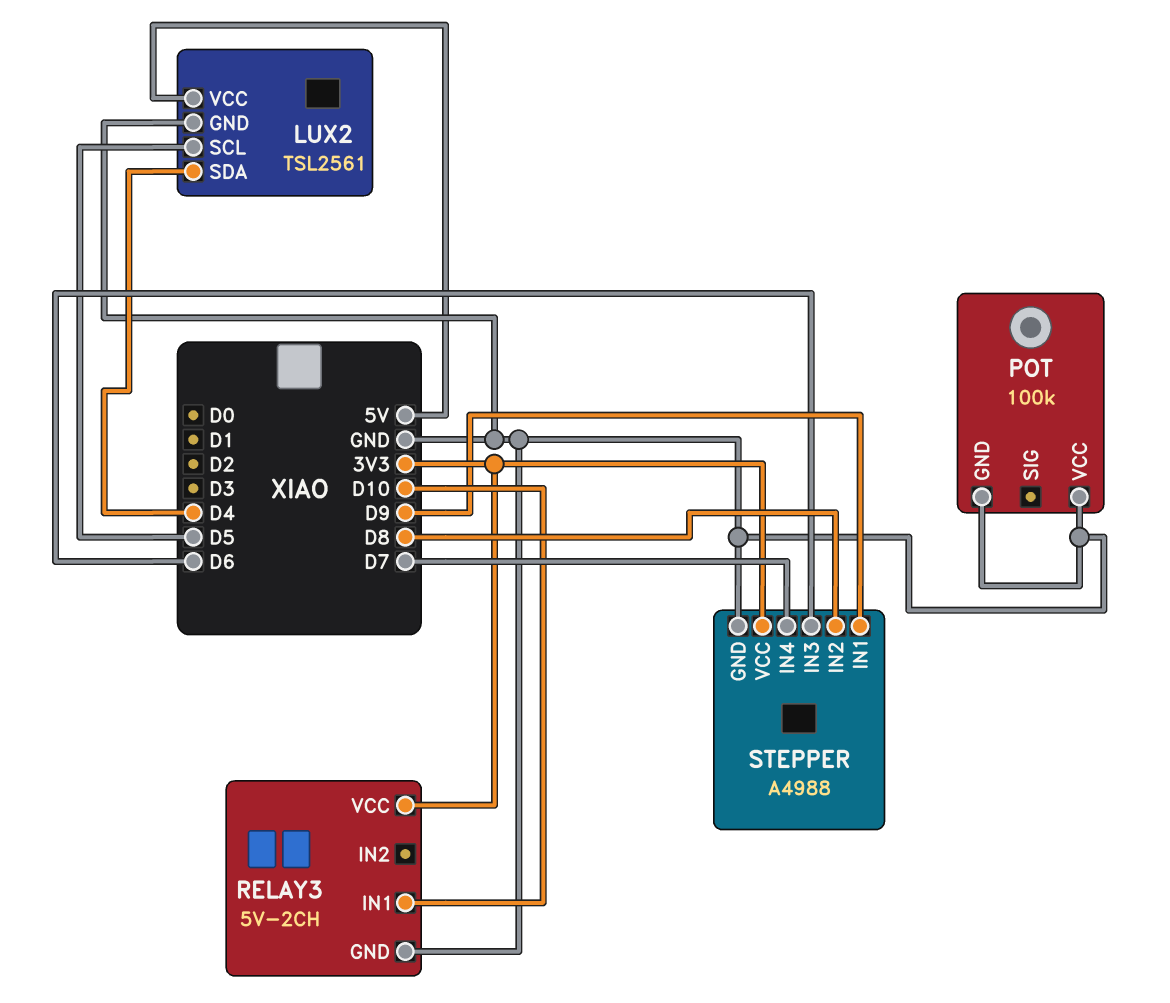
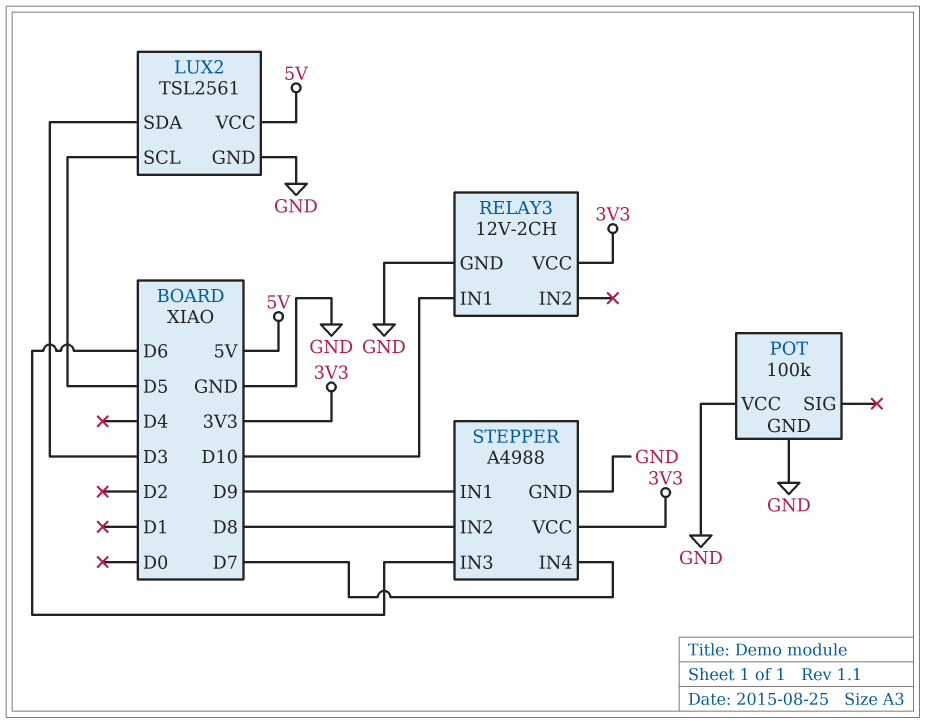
LUX2 pin SDA: D4 -> D3
RELAY3: 5V-2CH -> 12V-2CH

